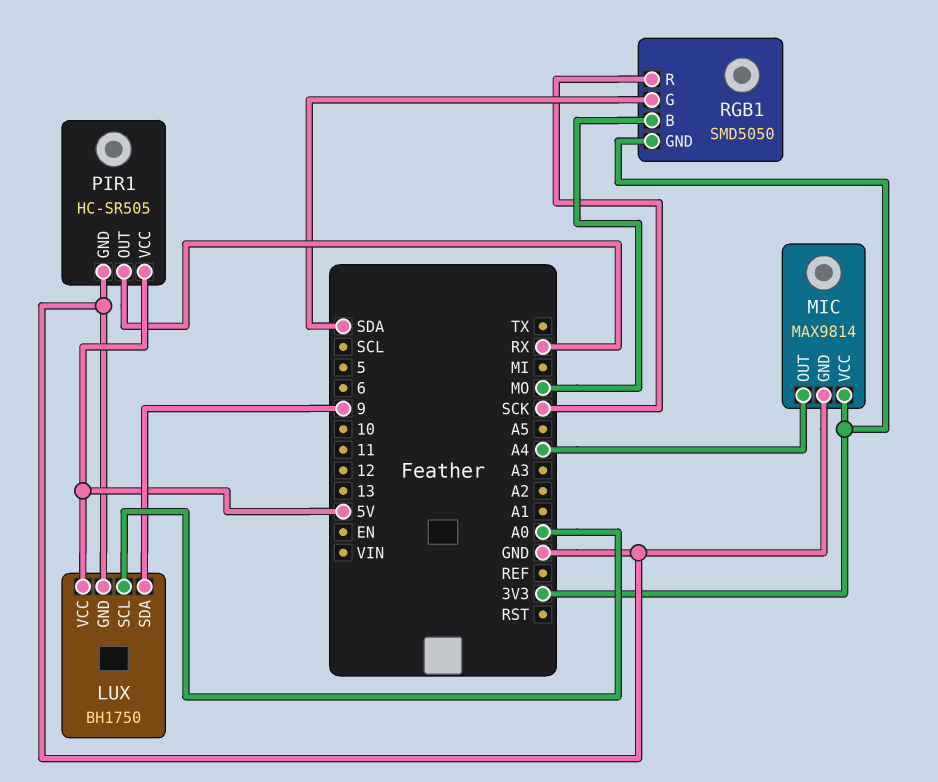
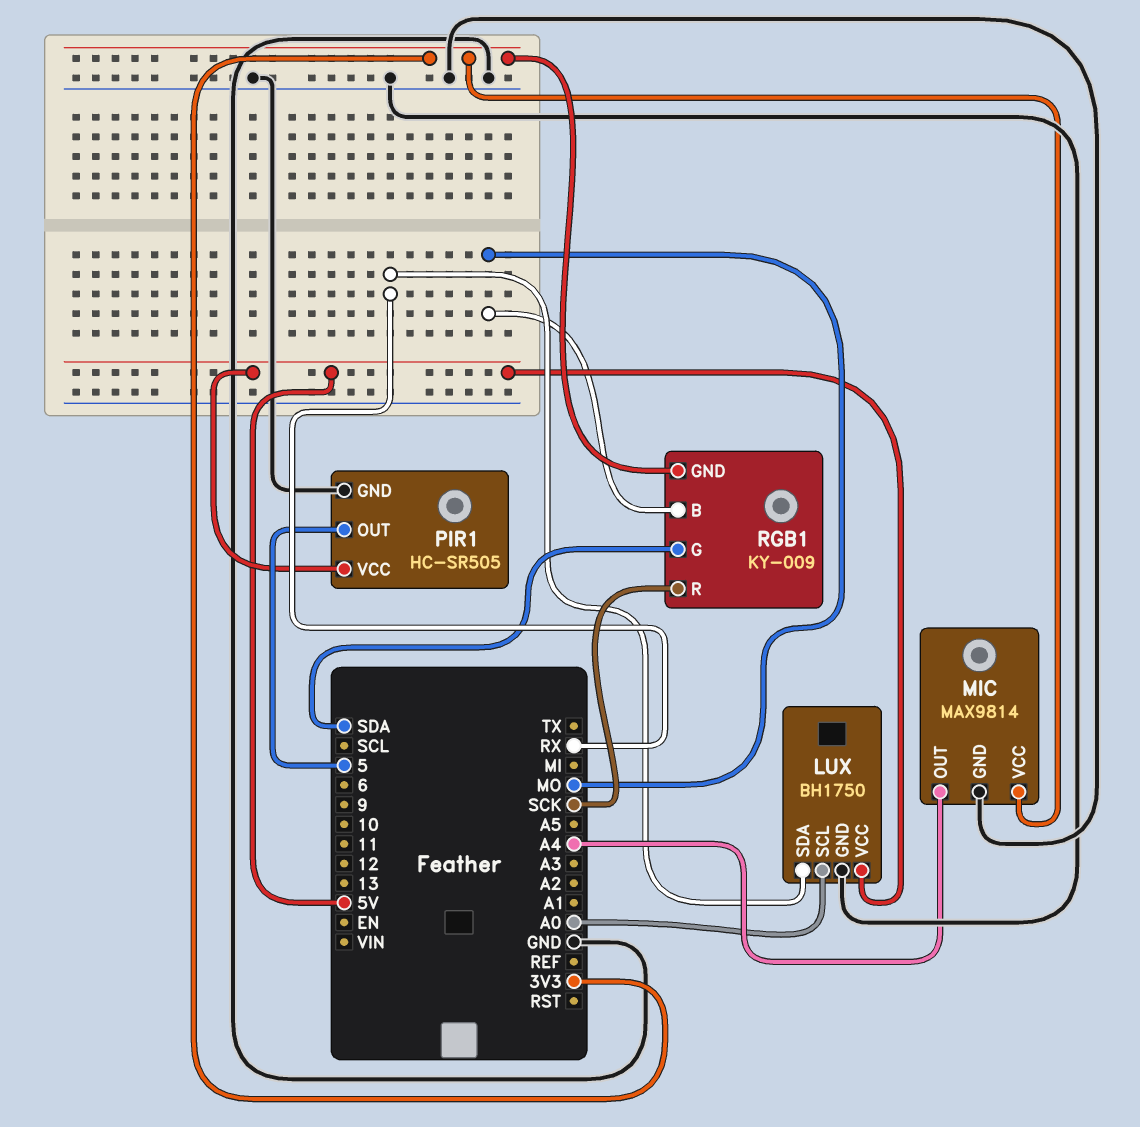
LUX pin SDA: 9 -> RX
PIR1 pin OUT: RX -> 5
RGB1: SMD5050 -> KY-009

